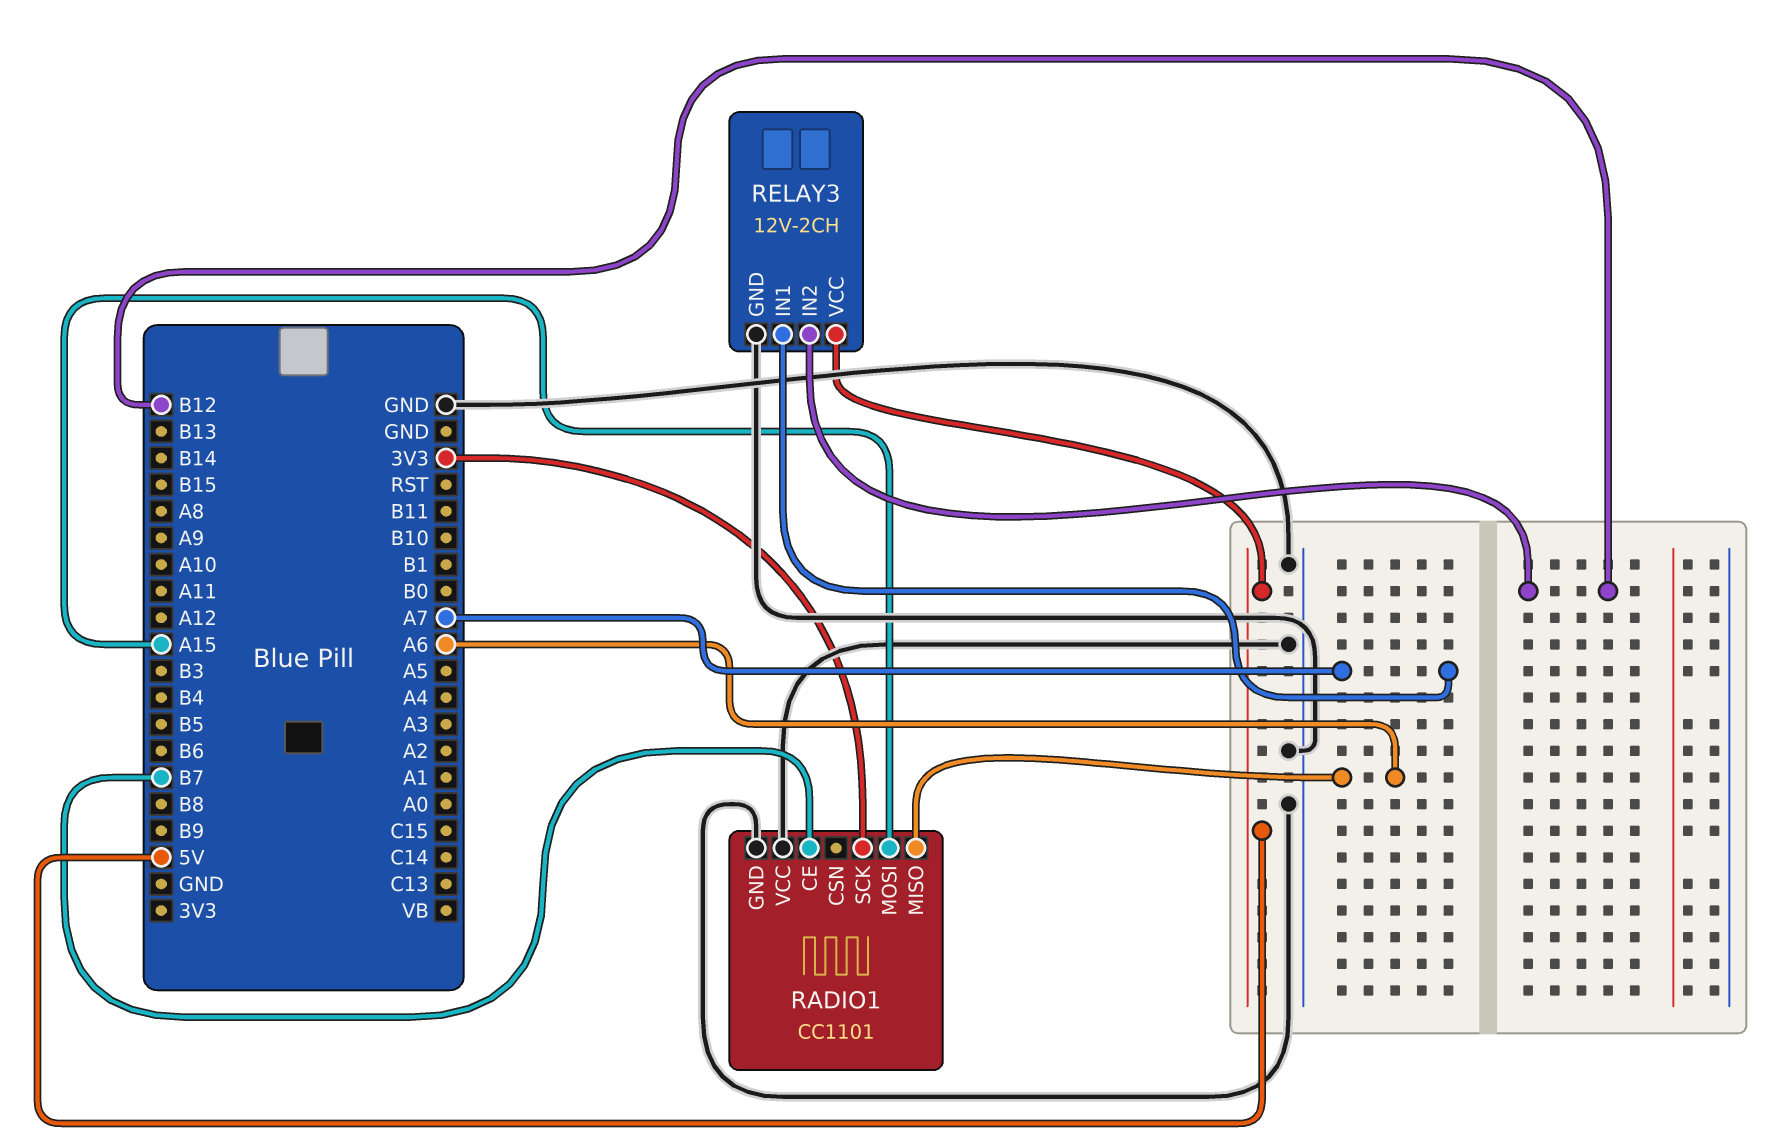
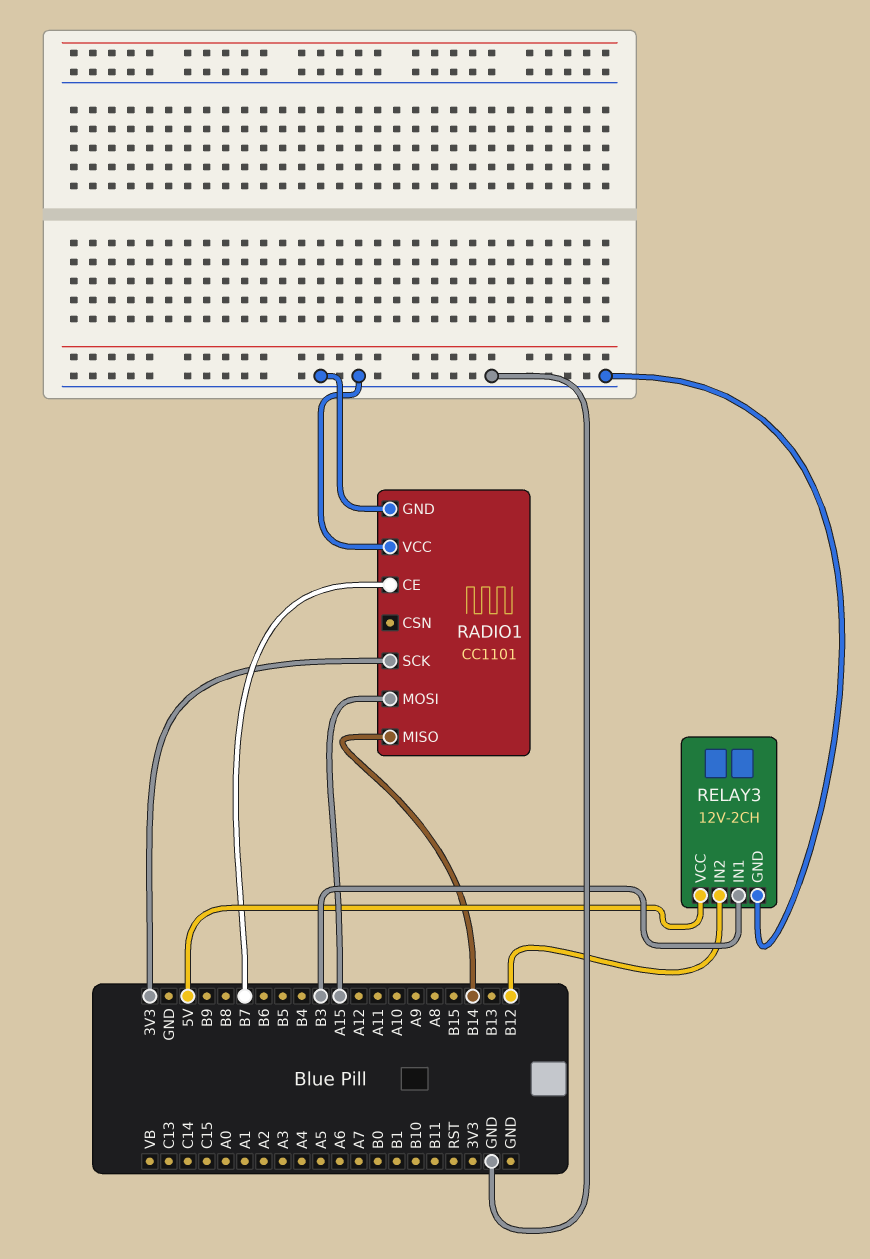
RADIO1 pin MISO: A6 -> B14
RELAY3 pin IN1: A7 -> B3

